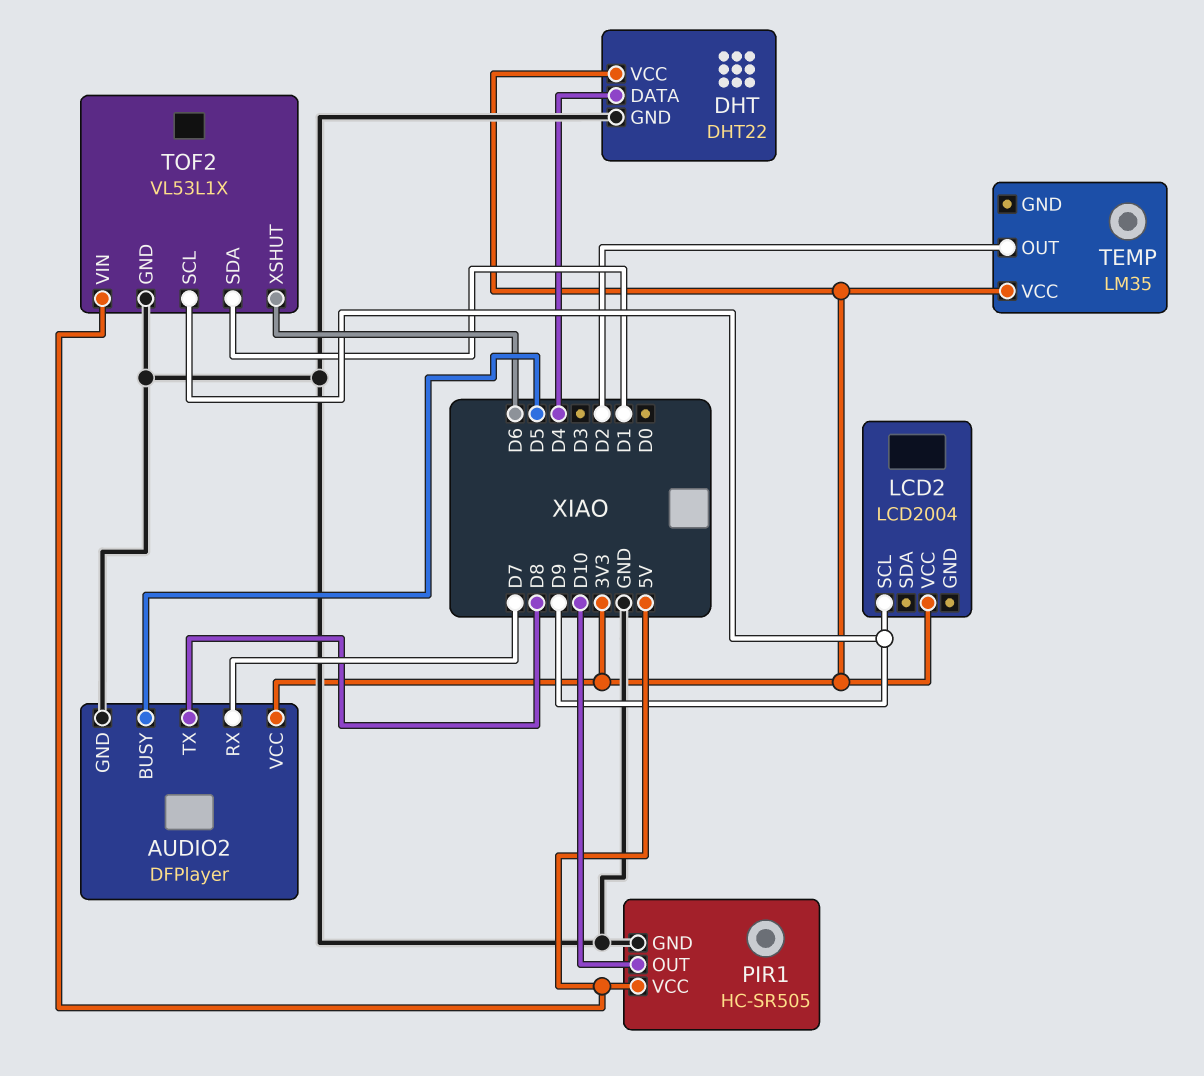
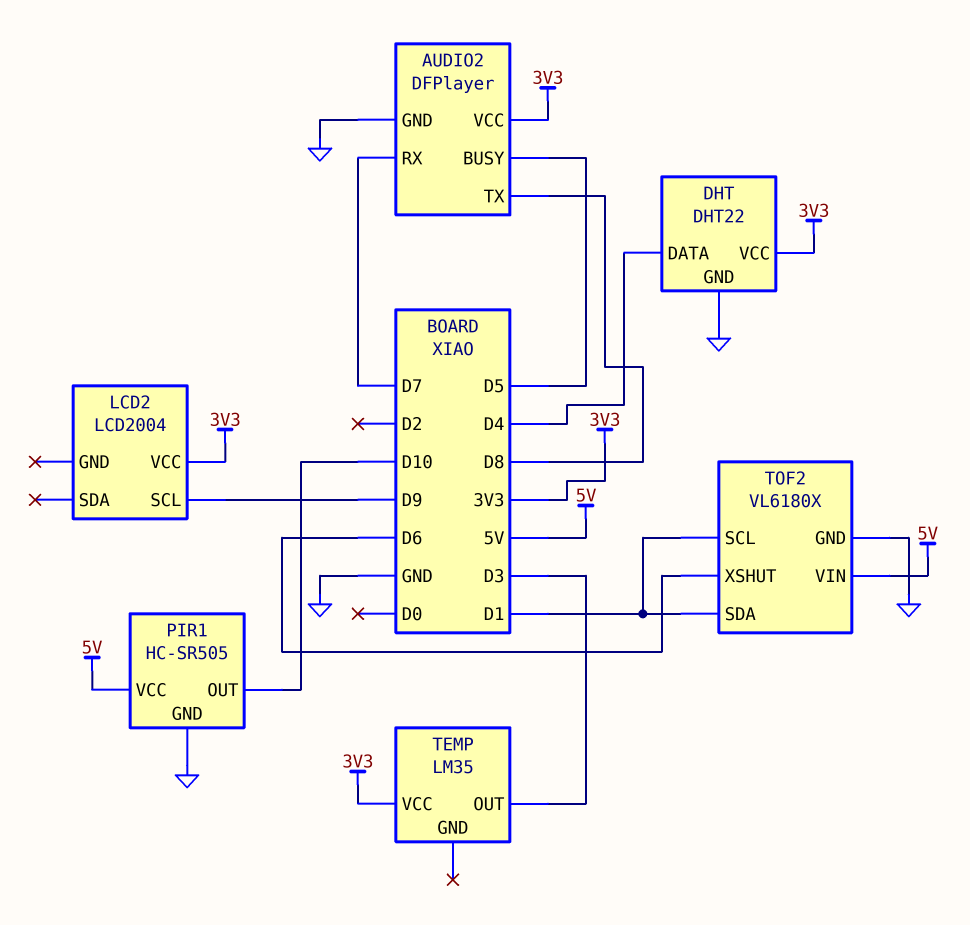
TEMP pin OUT: D2 -> D3
TOF2: VL53L1X -> VL6180X
TOF2 pin SCL: D9 -> D1

